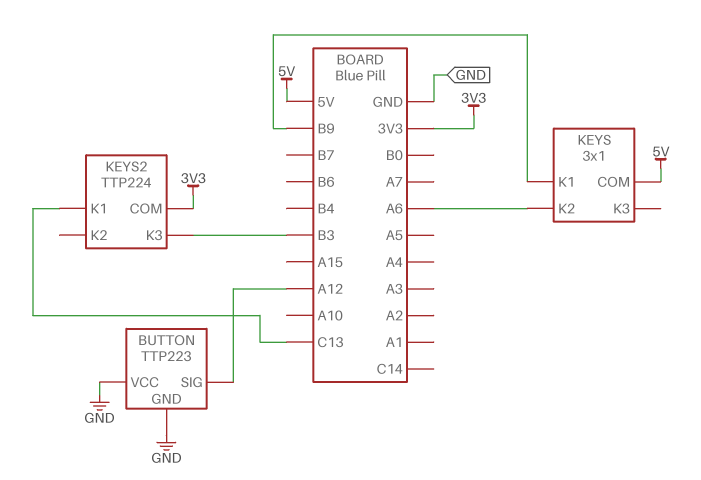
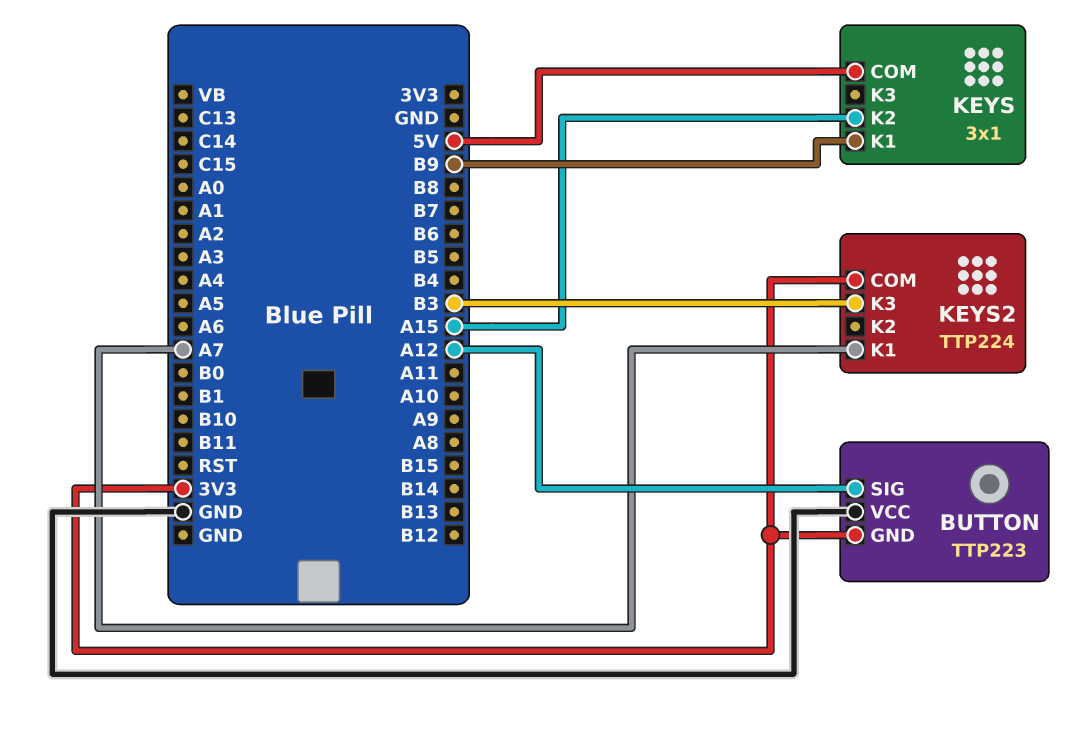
BUTTON pin GND: GND -> 3V3
KEYS pin K2: A6 -> A15
KEYS2 pin K1: C13 -> A7

